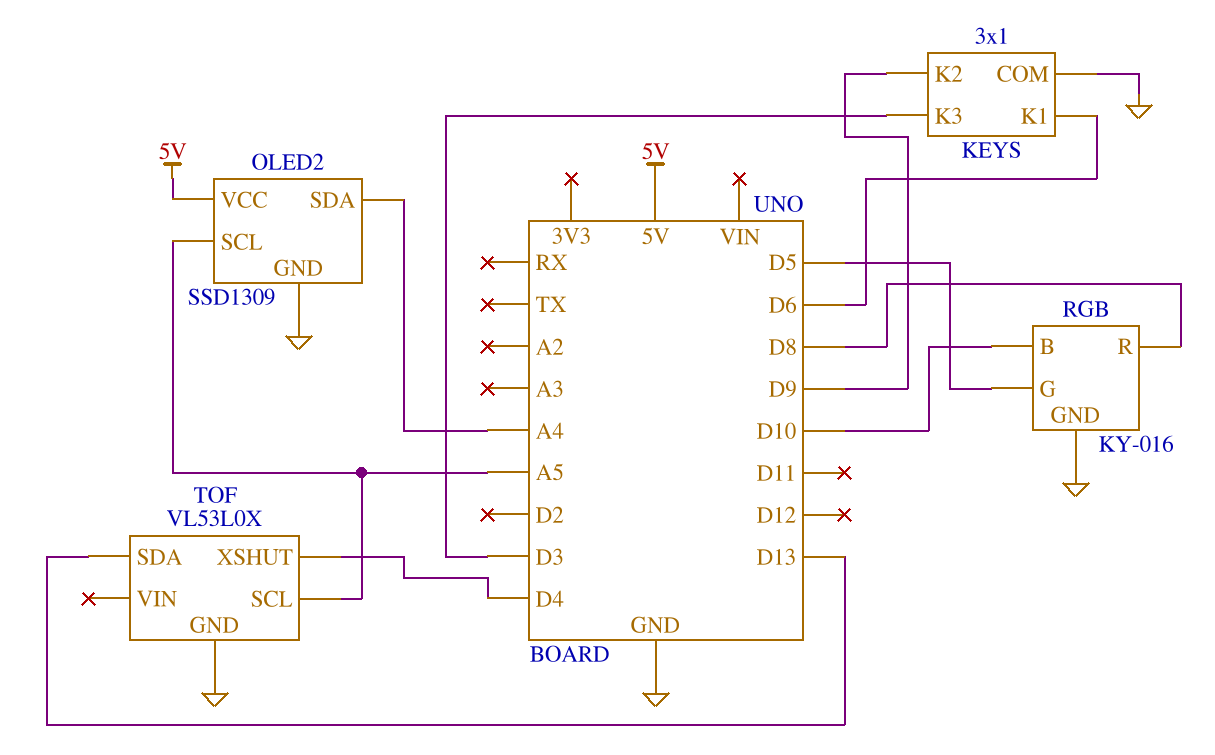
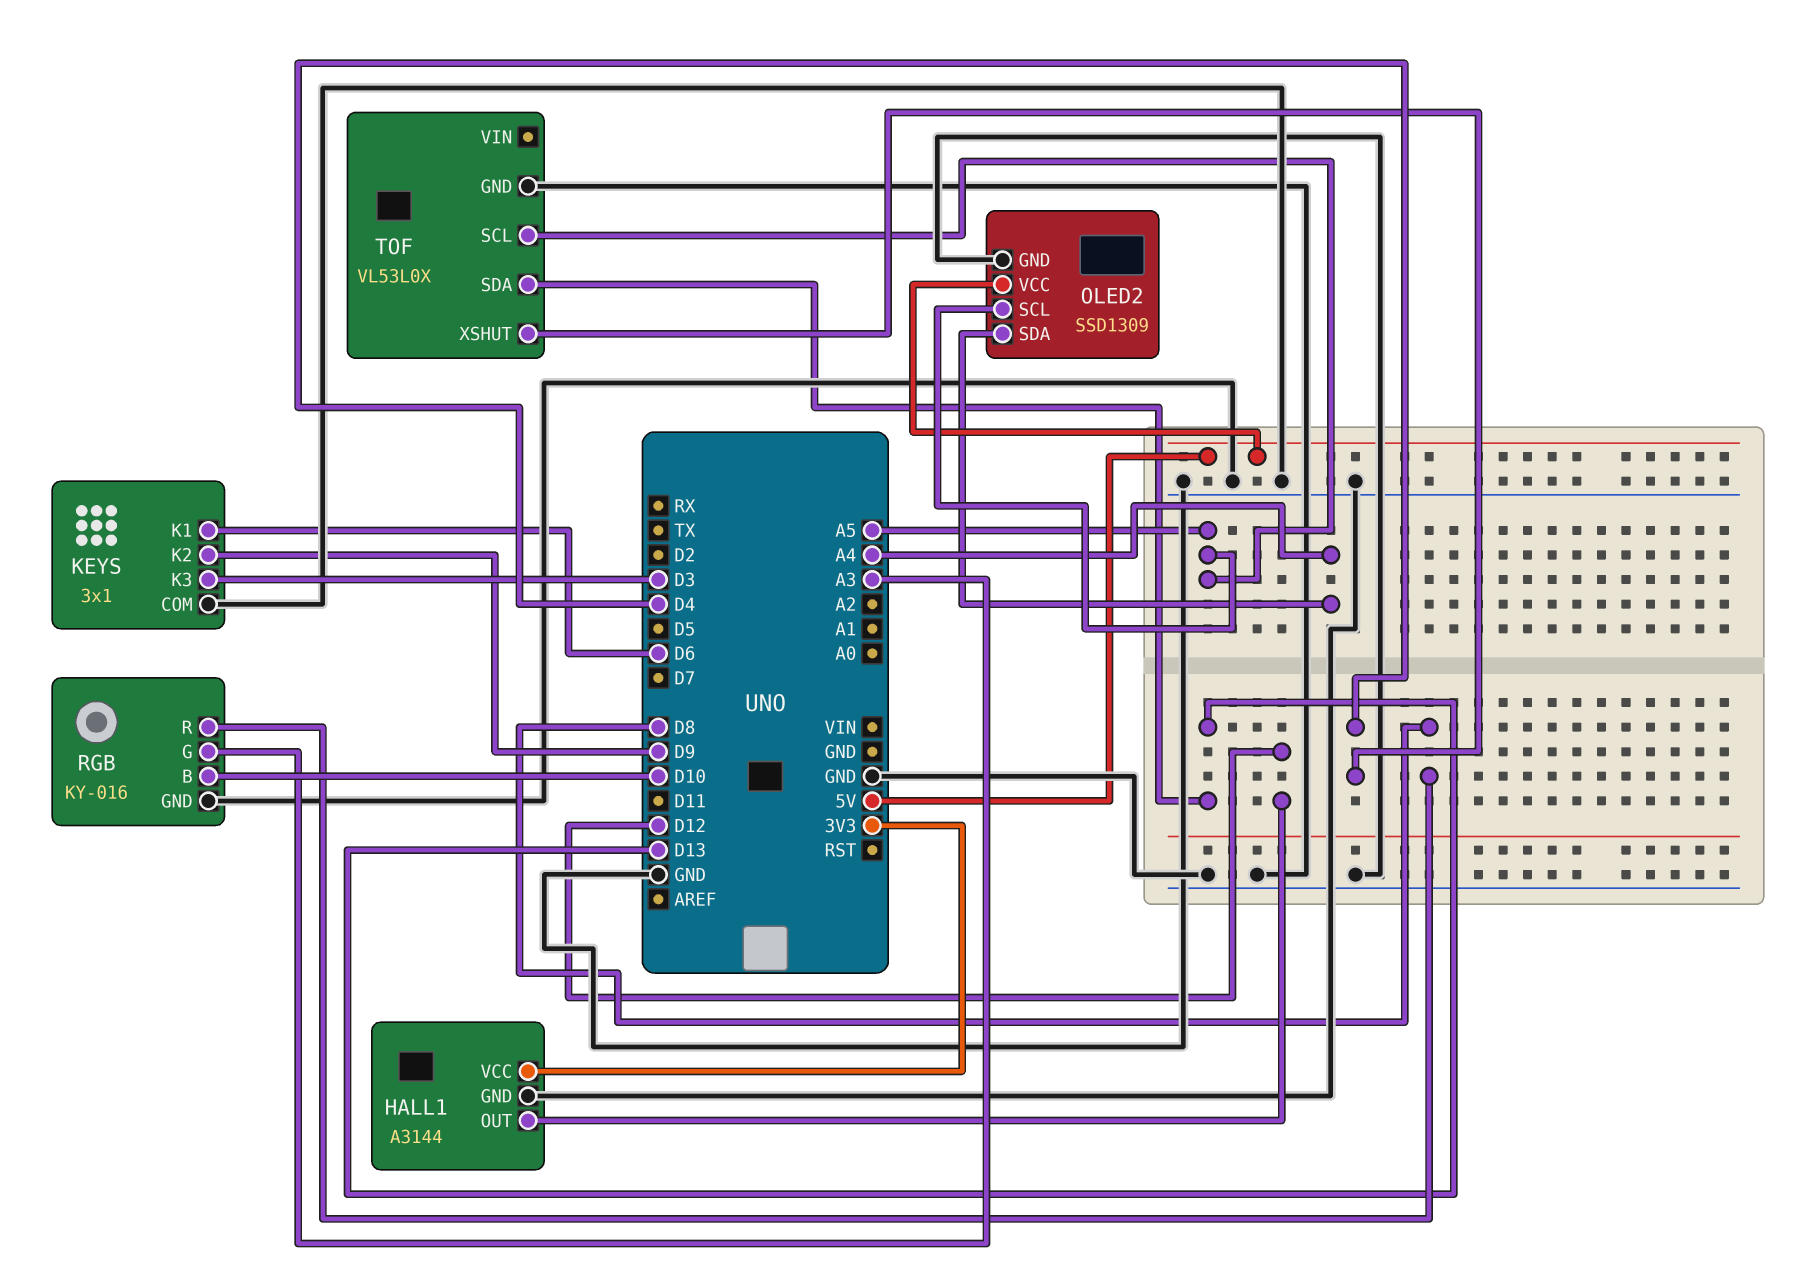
HALL1: none -> A3144
HALL1 pin GND: none -> GND
HALL1 pin OUT: none -> D12
HALL1 pin VCC: none -> 3V3
RGB pin G: D5 -> A3

